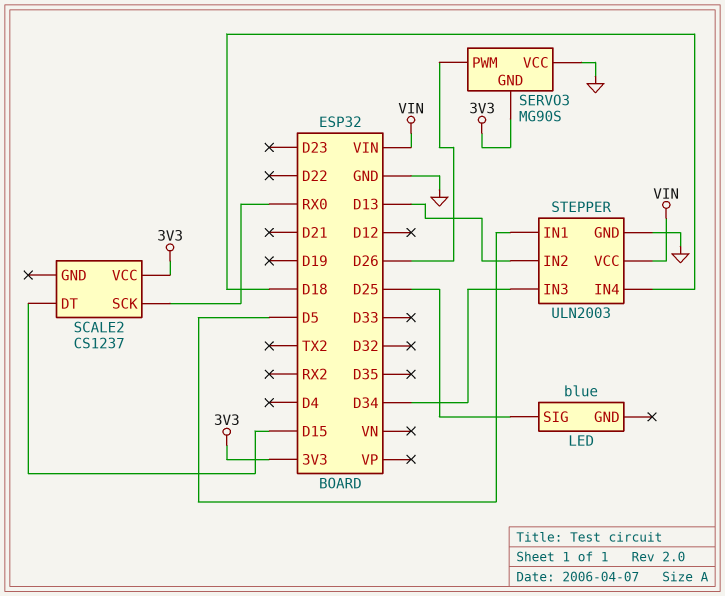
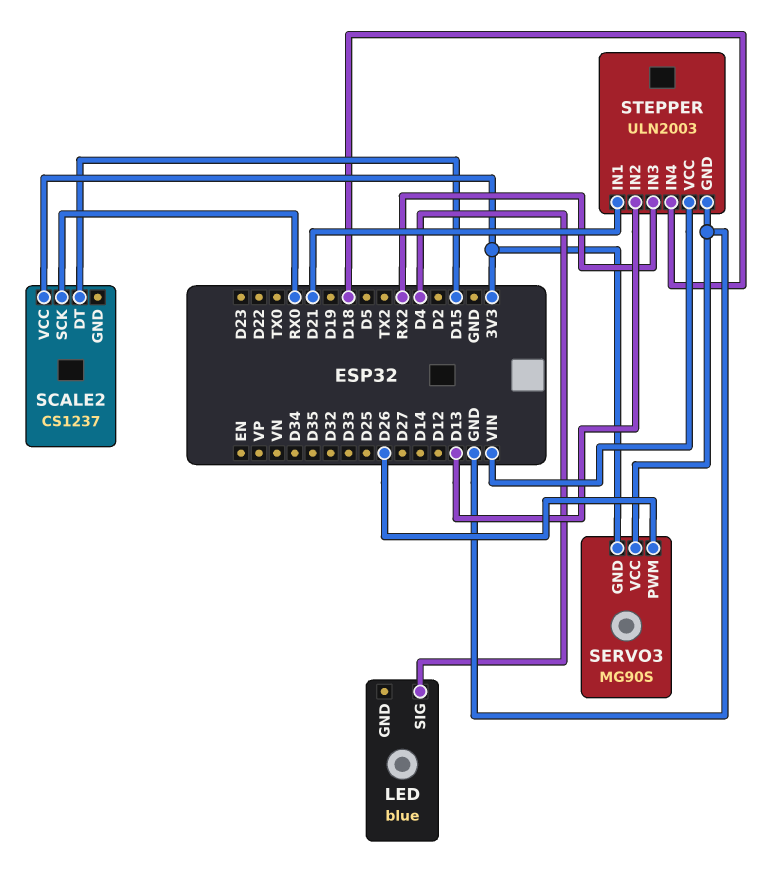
LED pin SIG: D25 -> D4
STEPPER pin IN1: D5 -> D21
STEPPER pin IN3: D34 -> RX2

